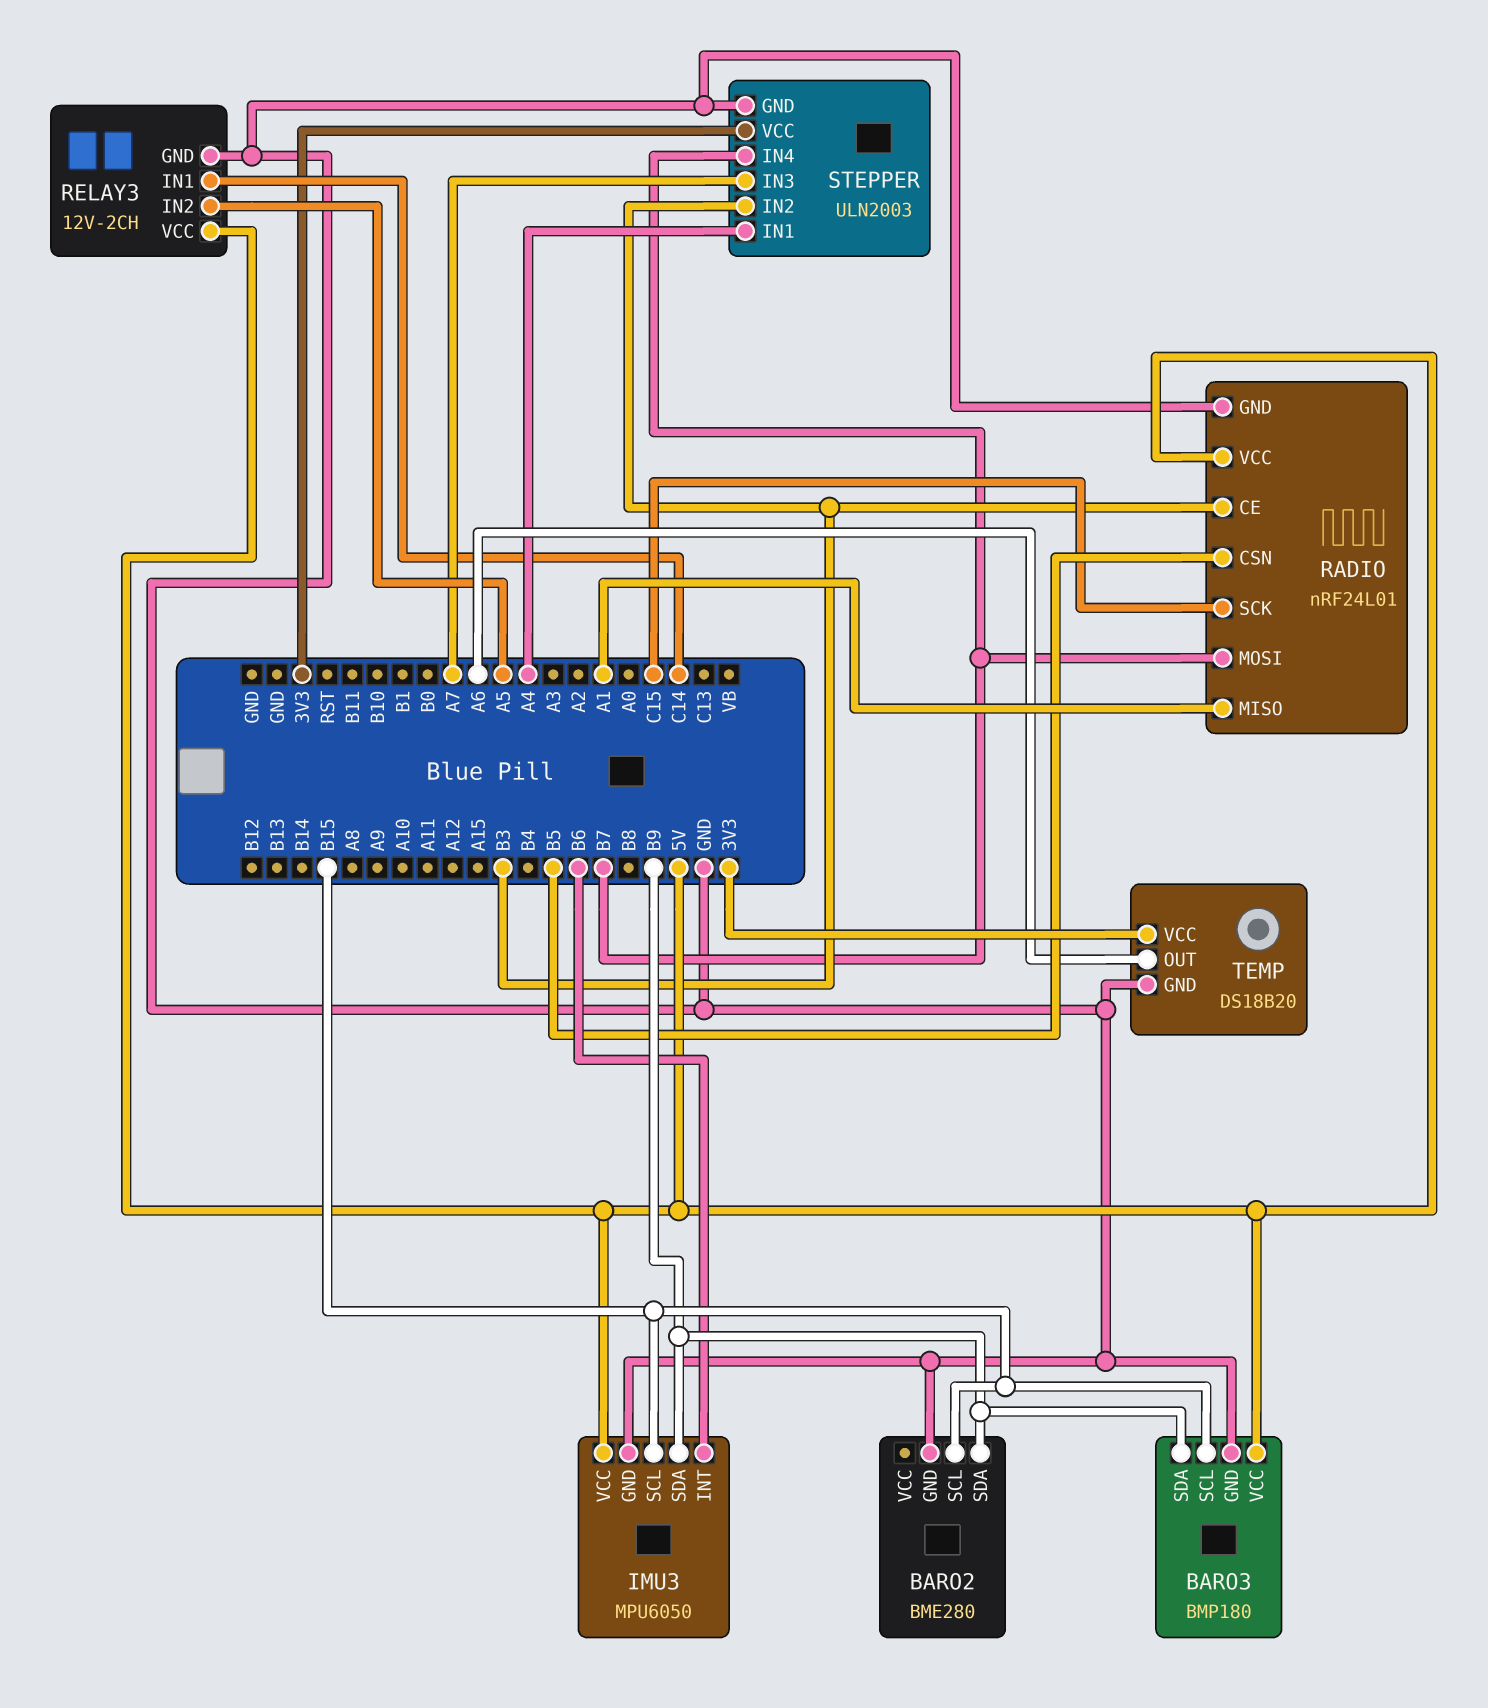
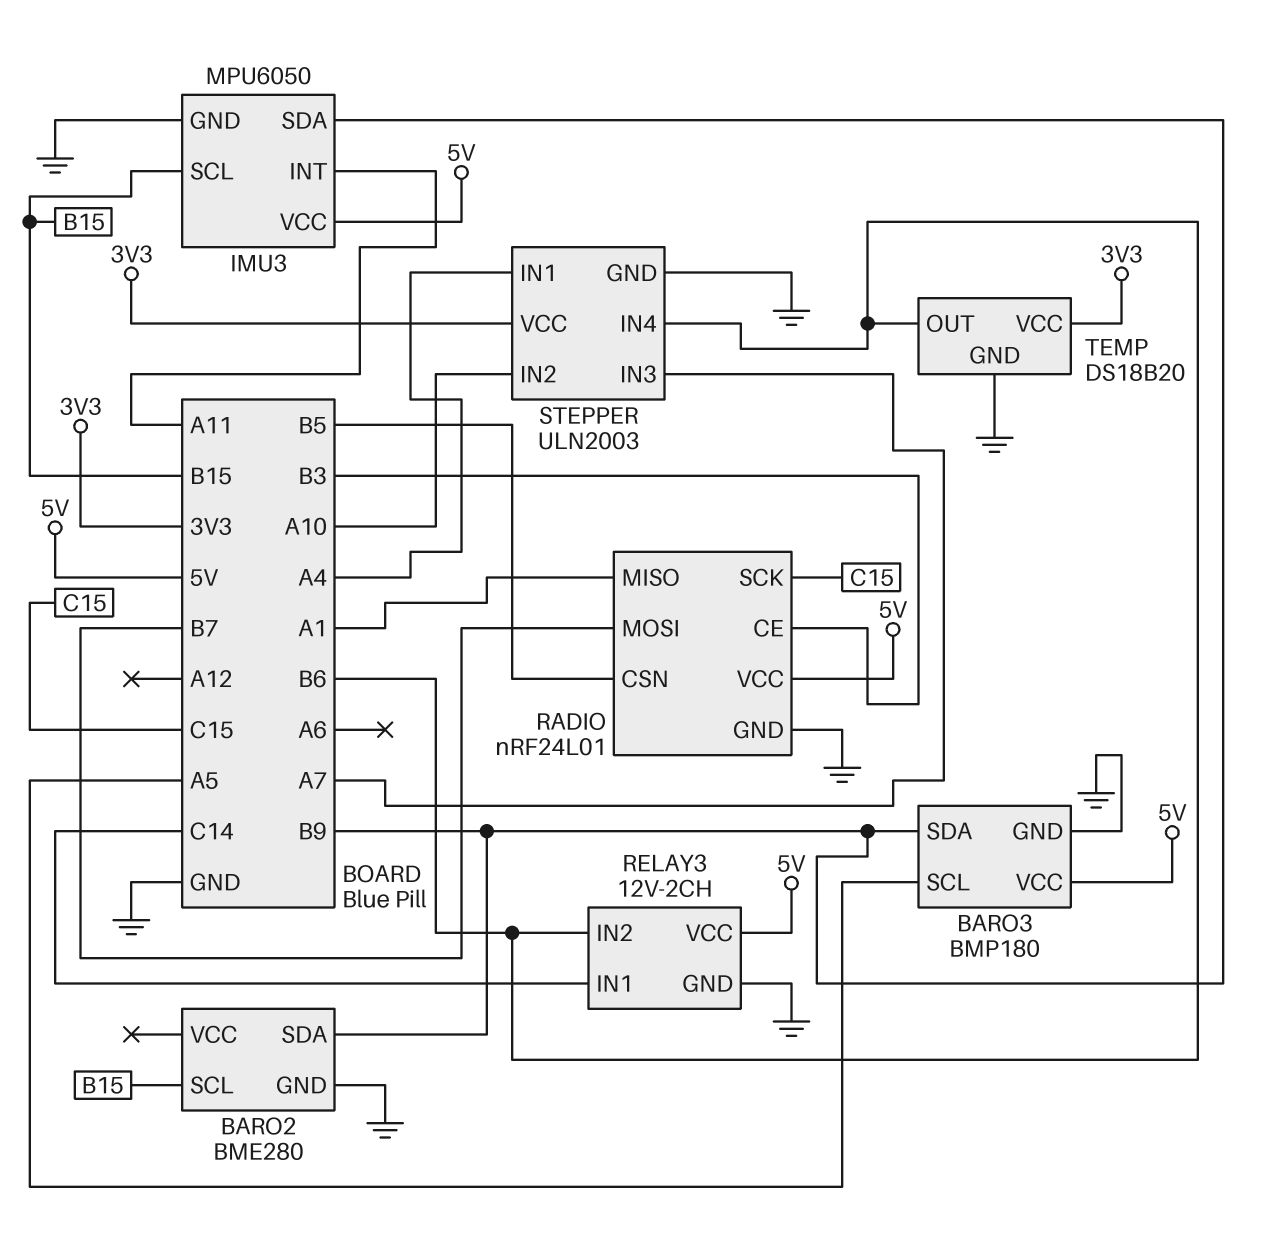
BARO3 pin SCL: B15 -> A5
IMU3 pin INT: B6 -> A11
RELAY3 pin IN2: A5 -> B6
STEPPER pin IN2: B3 -> A10
STEPPER pin IN4: B7 -> B6
TEMP pin OUT: A6 -> B6

